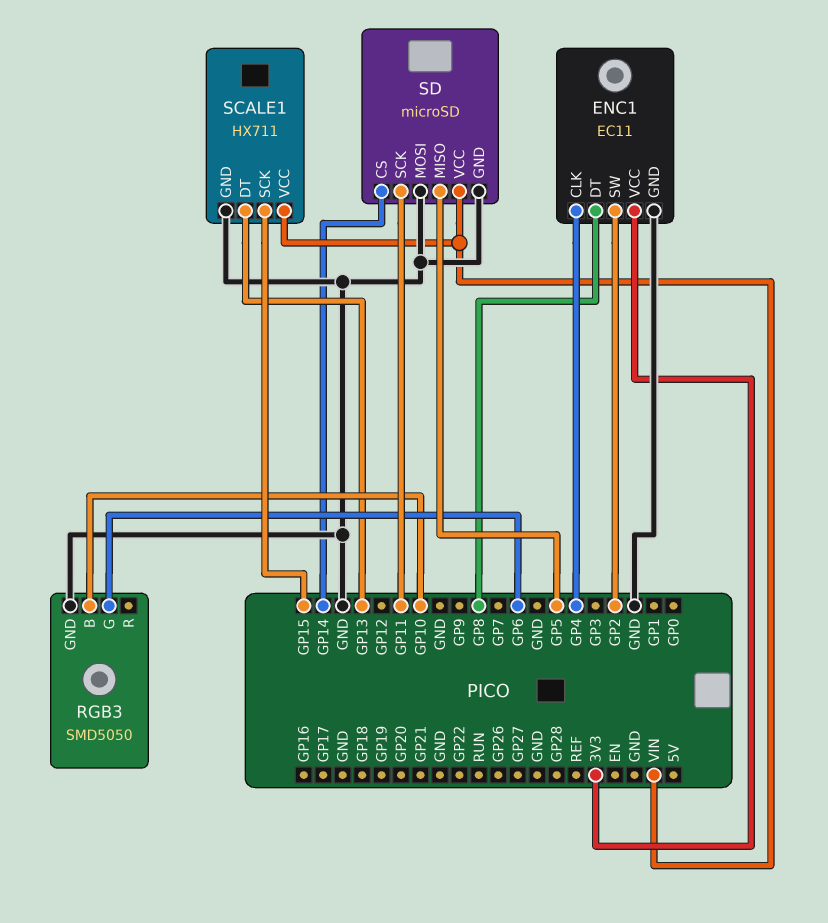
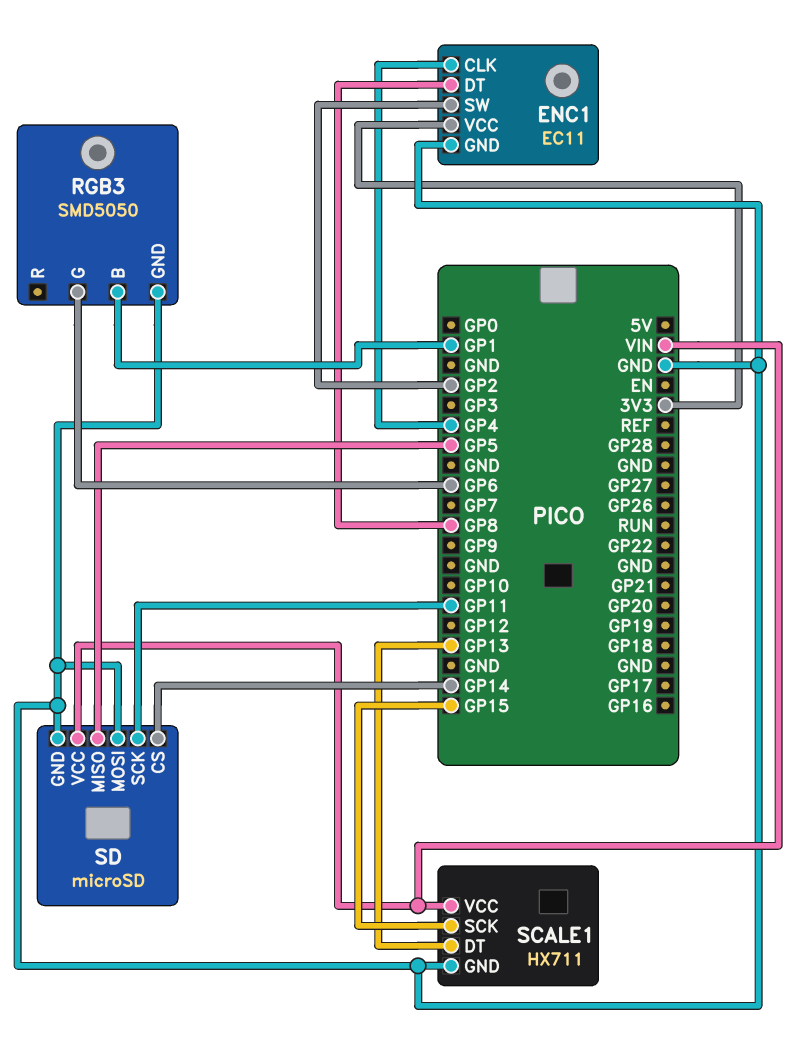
RGB3 pin B: GP10 -> GP1

